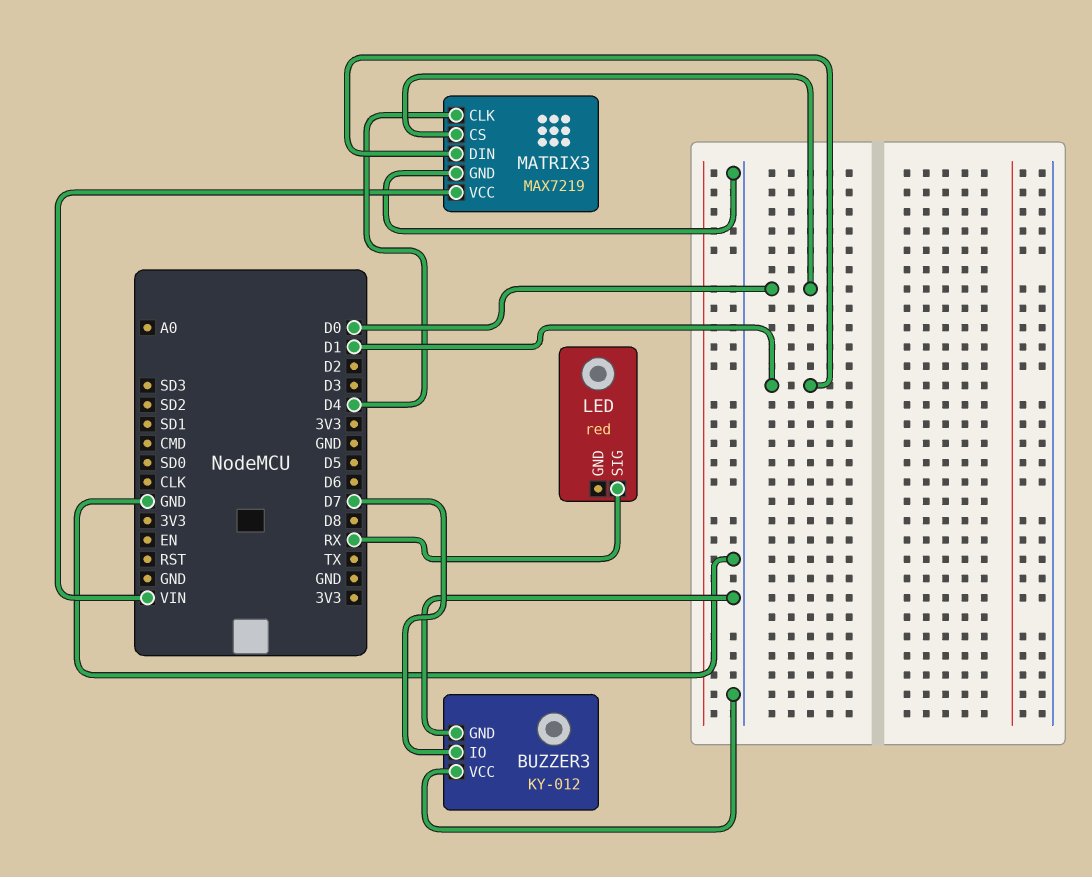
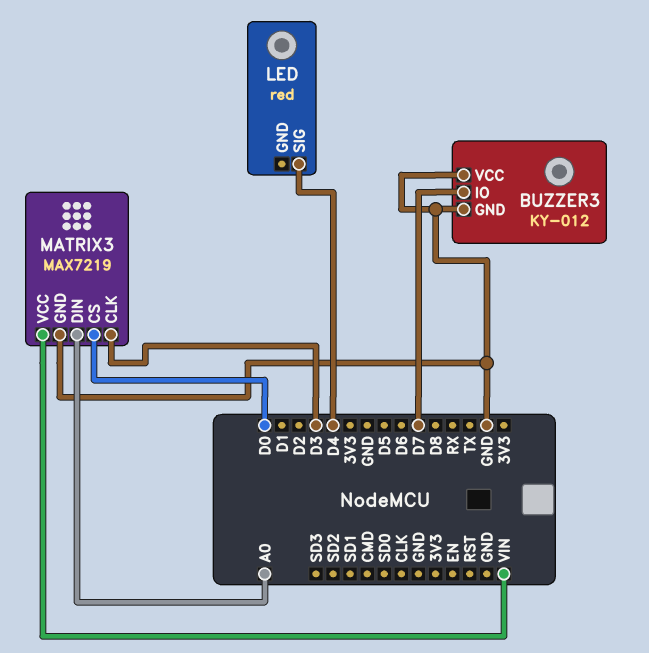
LED pin SIG: RX -> D4
MATRIX3 pin CLK: D4 -> D3
MATRIX3 pin DIN: D1 -> A0

